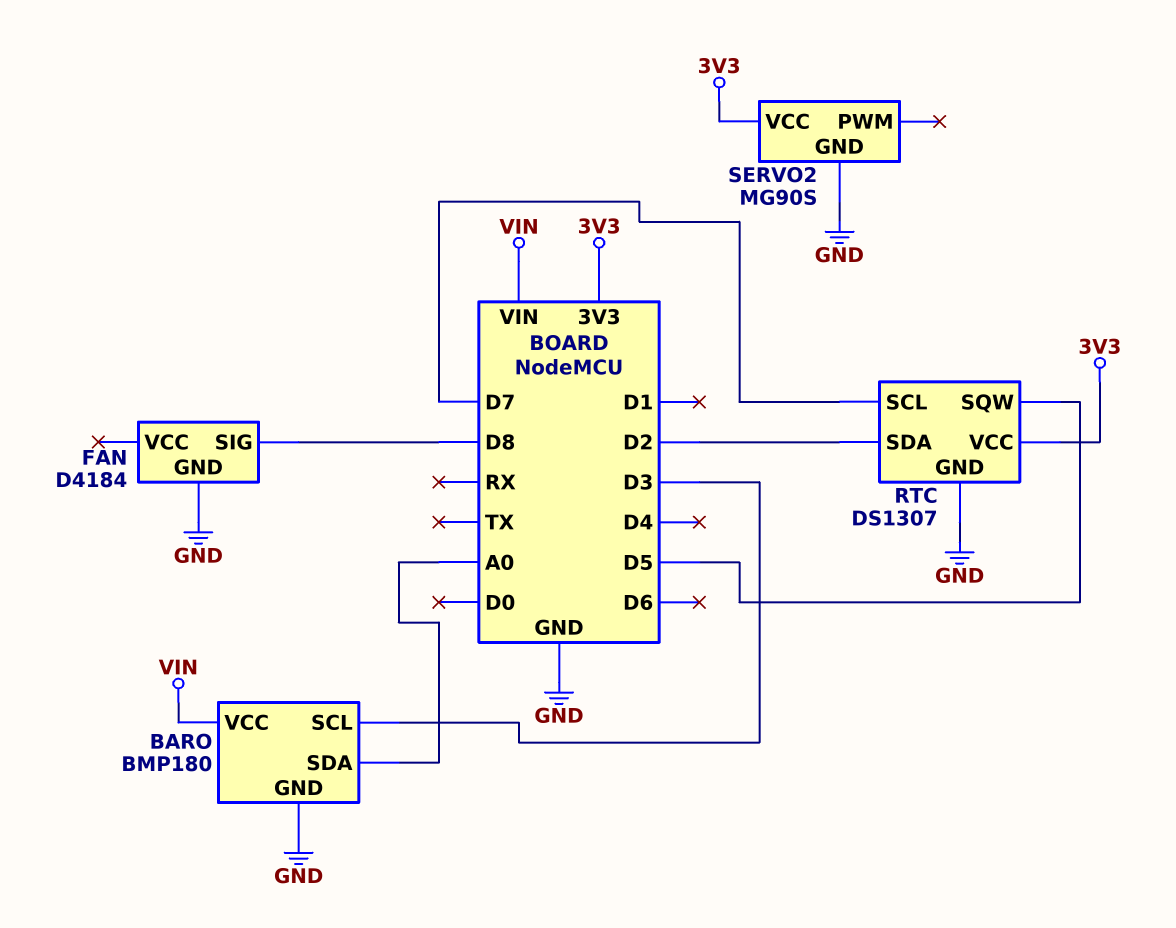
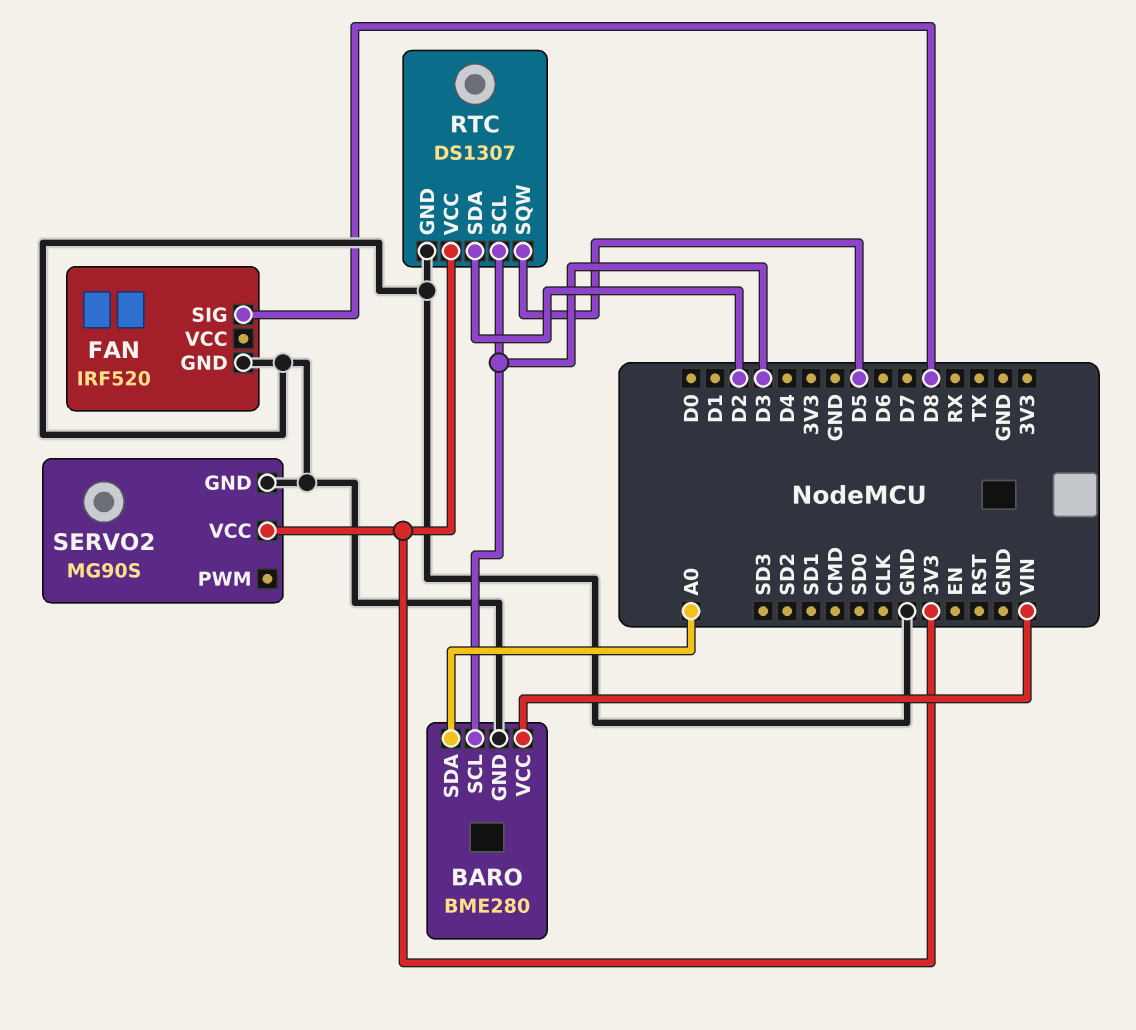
BARO: BMP180 -> BME280
FAN: D4184 -> IRF520
RTC pin SCL: D7 -> D3

